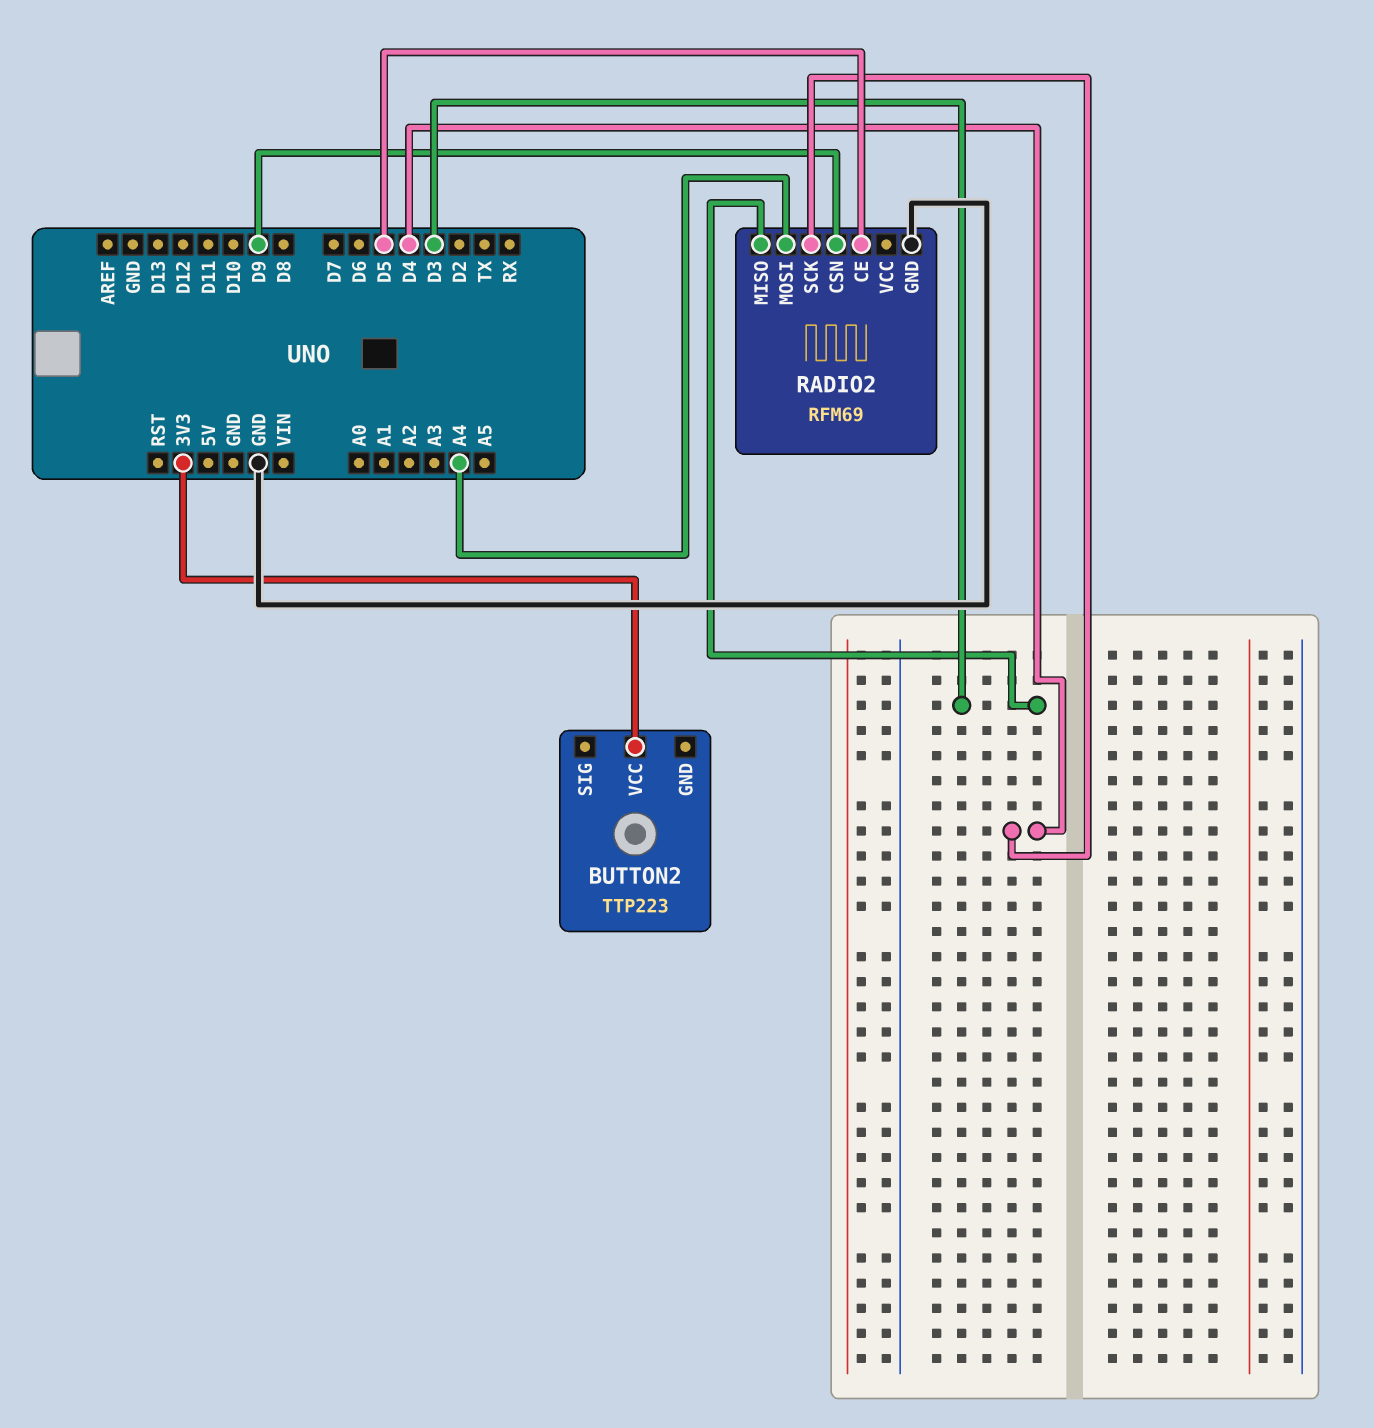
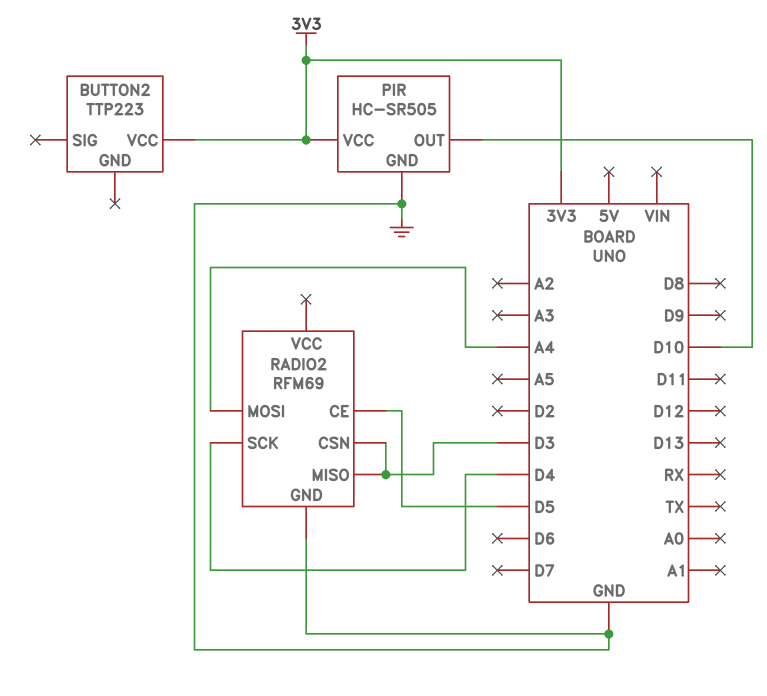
PIR: none -> HC-SR505
PIR pin GND: none -> GND
PIR pin OUT: none -> D10
PIR pin VCC: none -> 3V3
RADIO2 pin CSN: D9 -> D3

